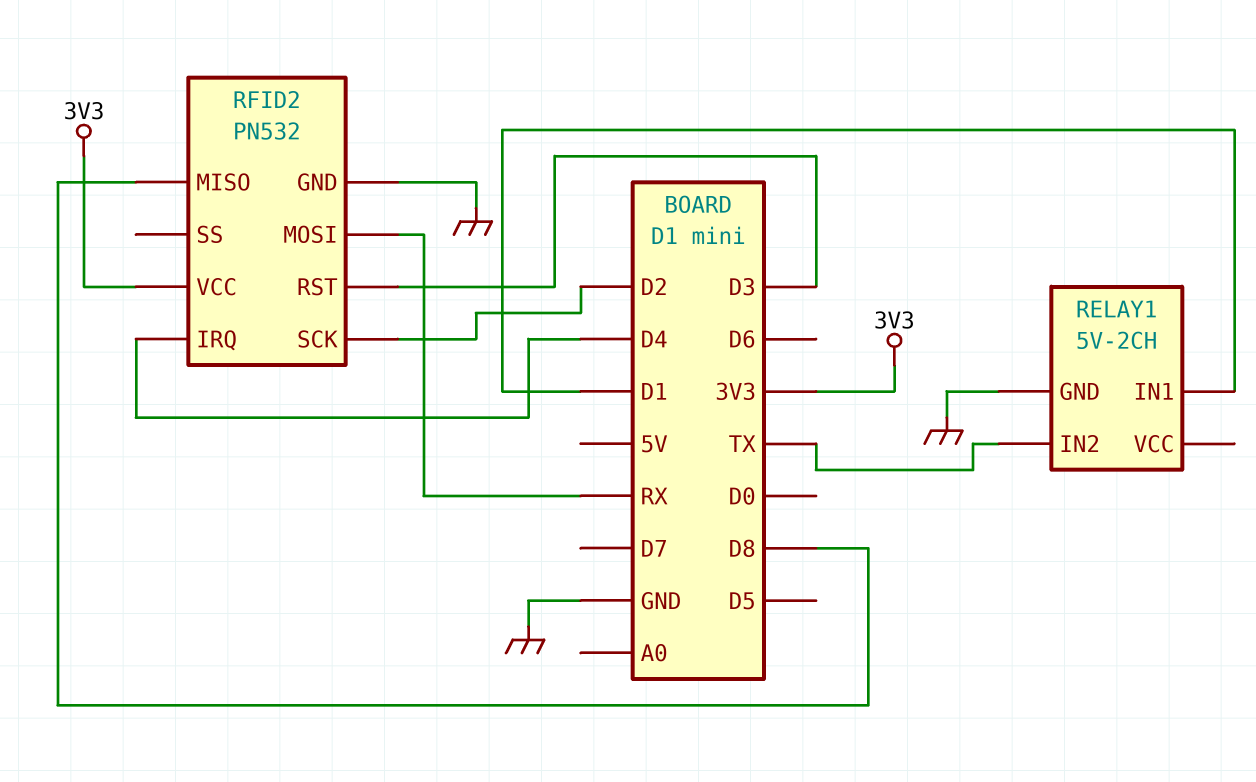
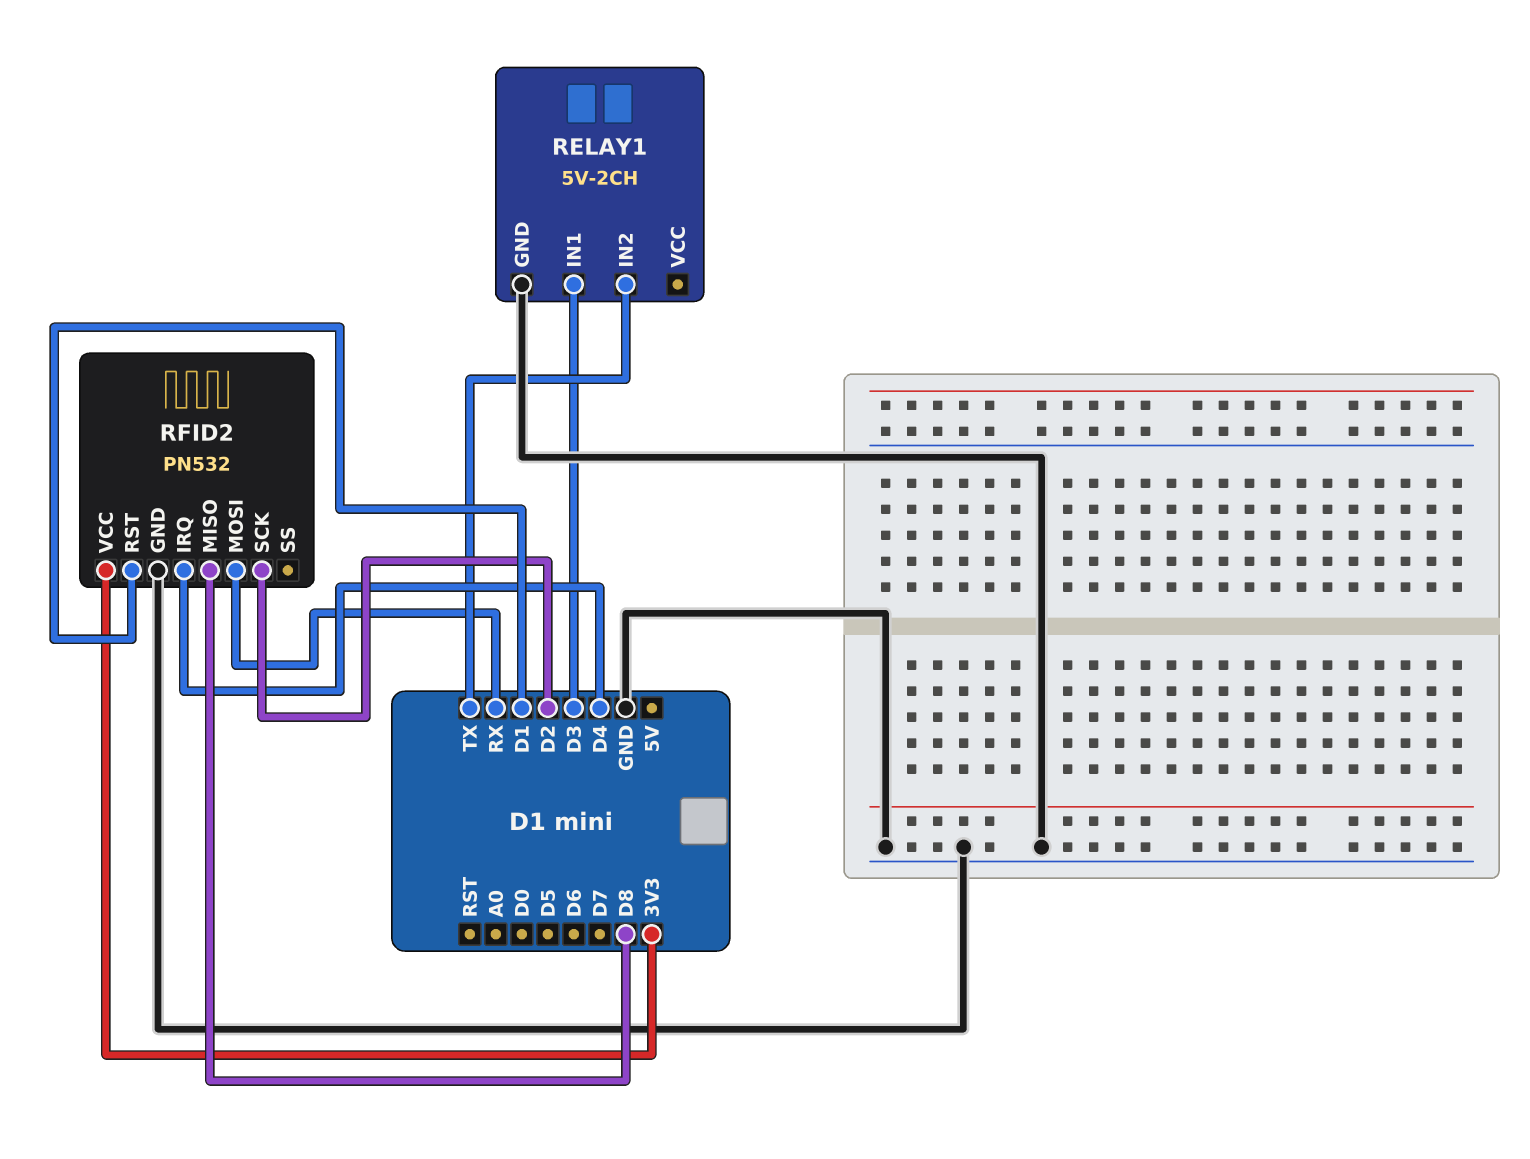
RELAY1 pin IN1: D1 -> D3
RFID2 pin RST: D3 -> D1

